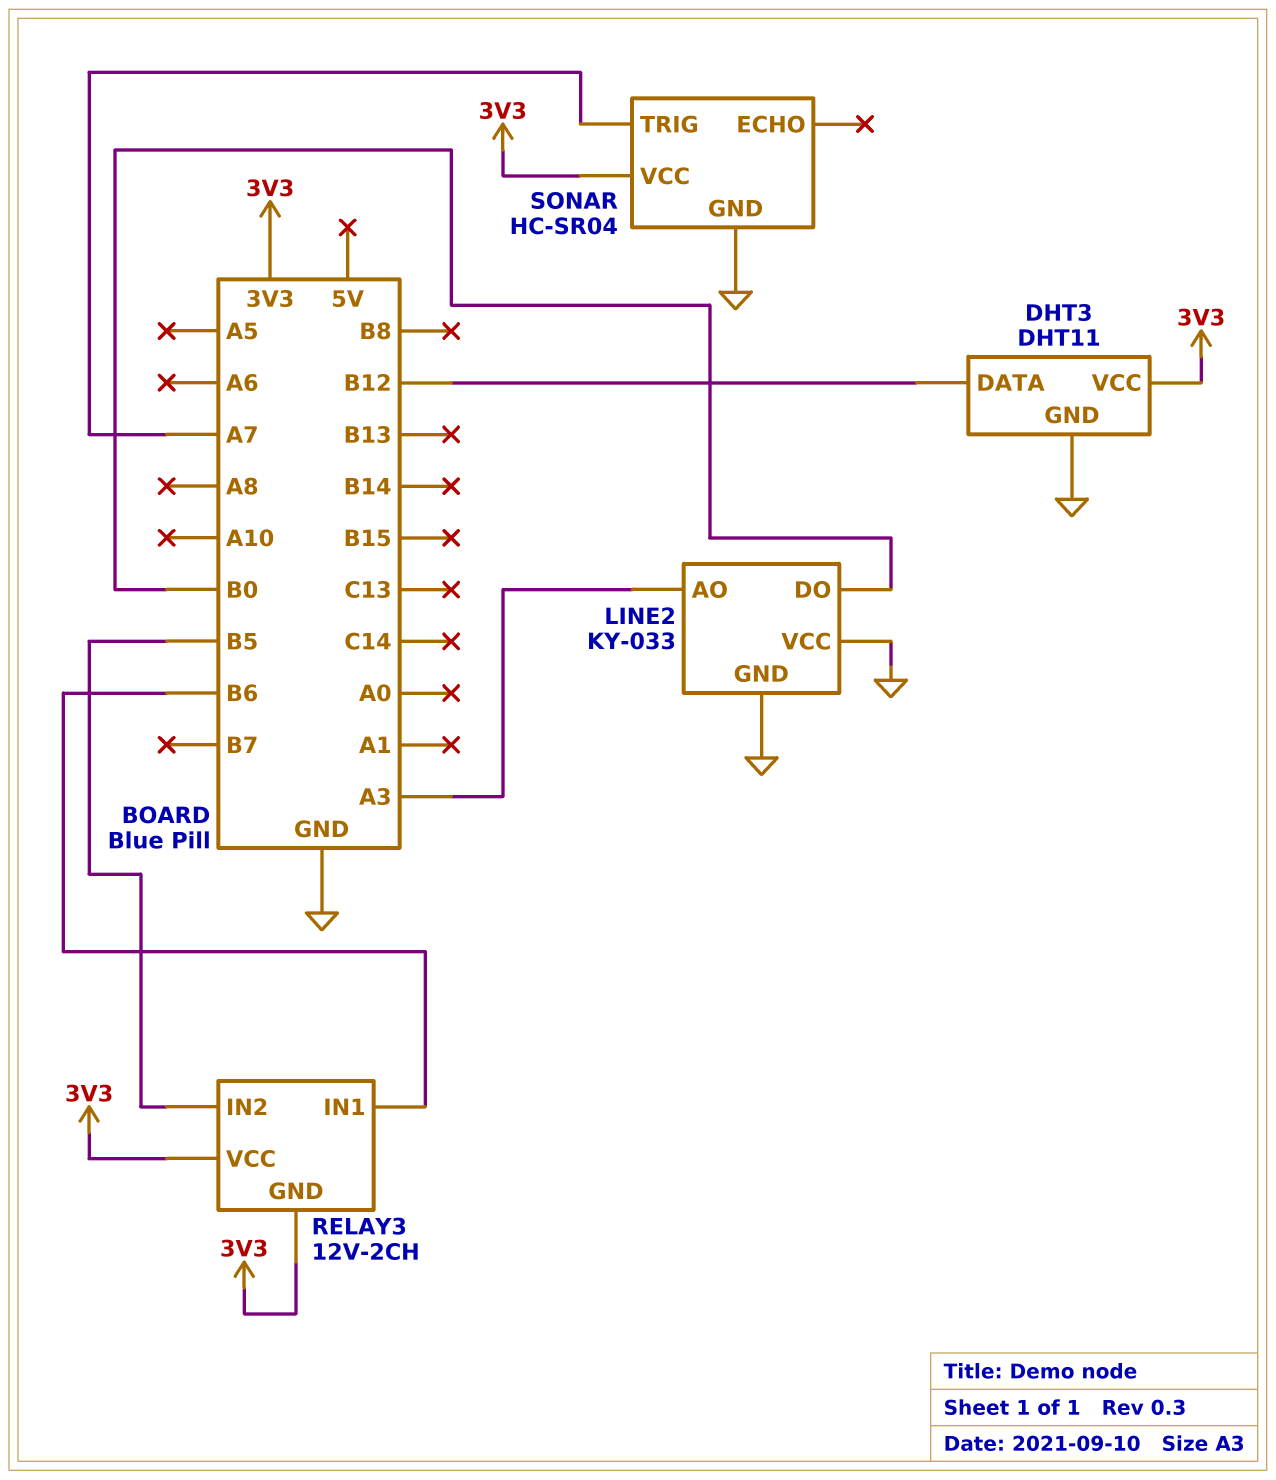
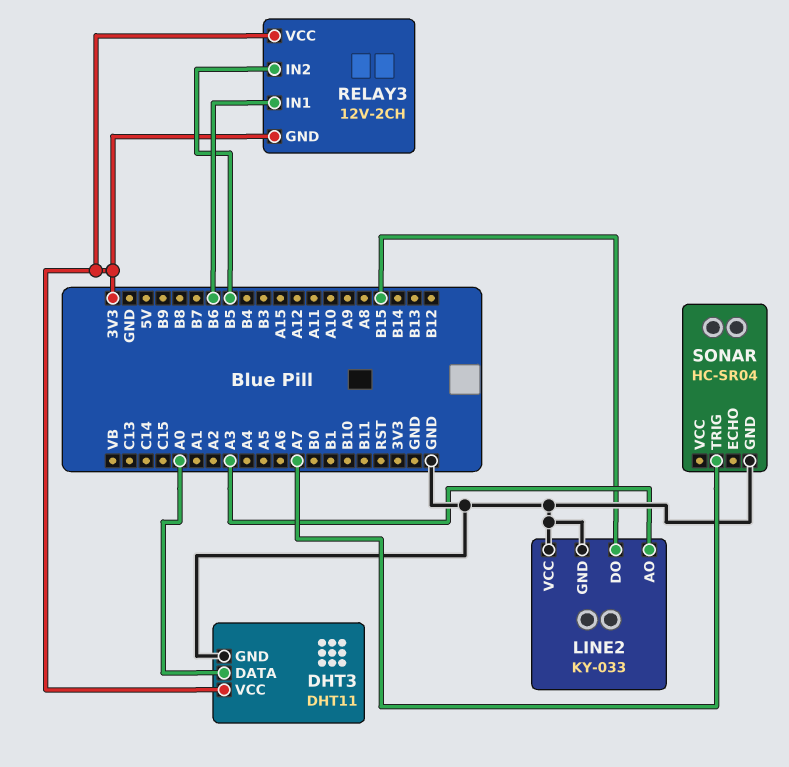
DHT3 pin DATA: B12 -> A0
LINE2 pin DO: B0 -> B15
SONAR pin VCC: 3V3 -> none

